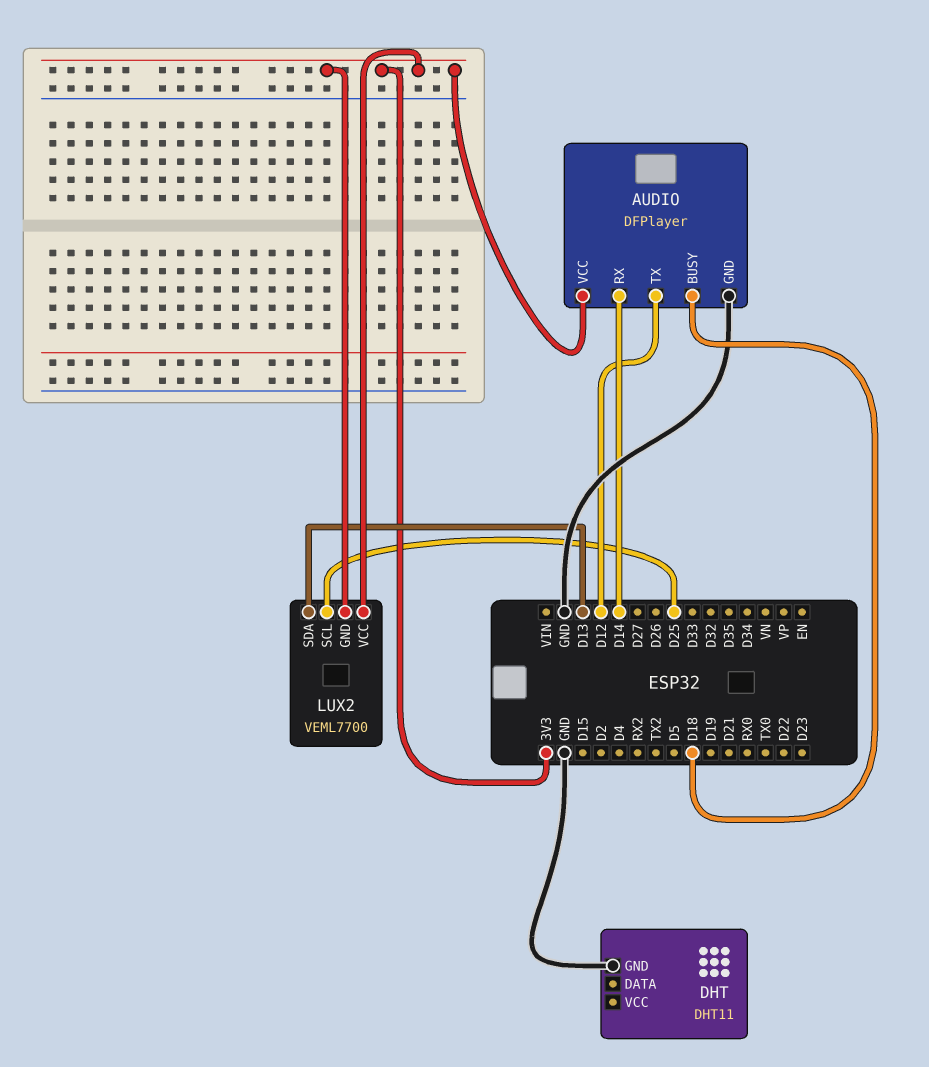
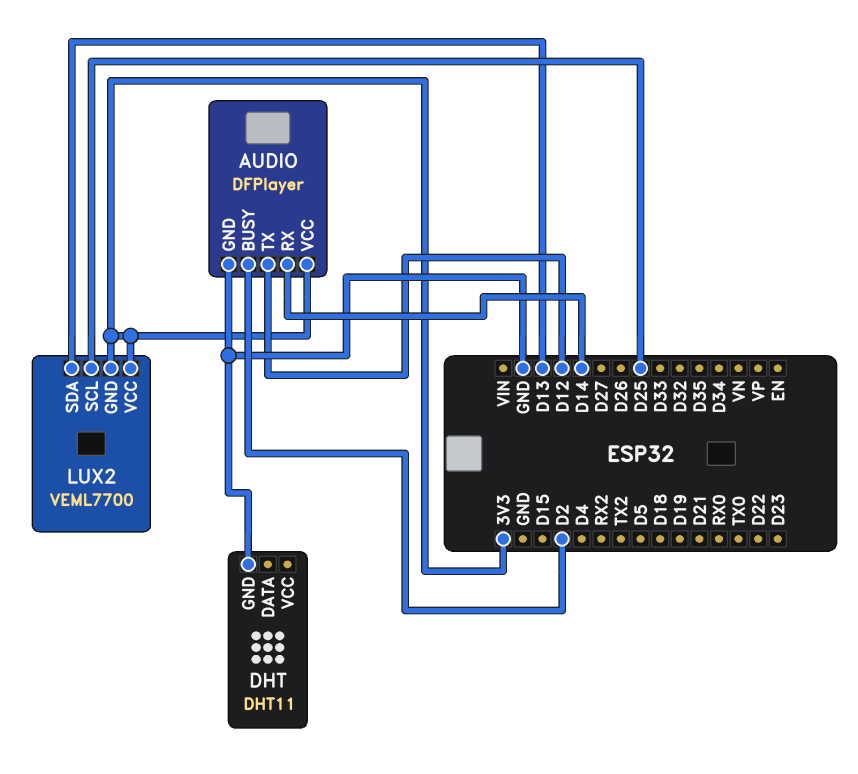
AUDIO pin BUSY: D18 -> D2

